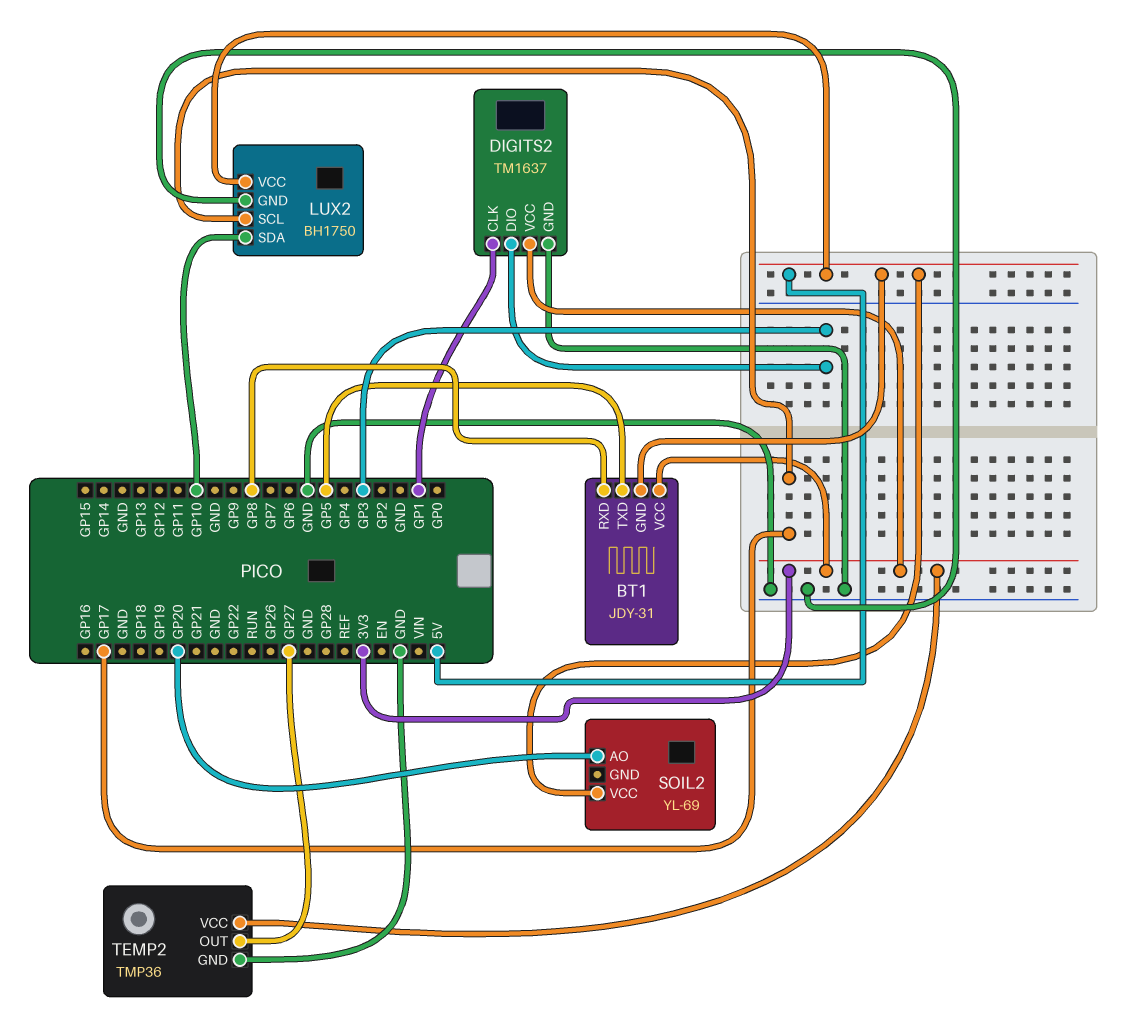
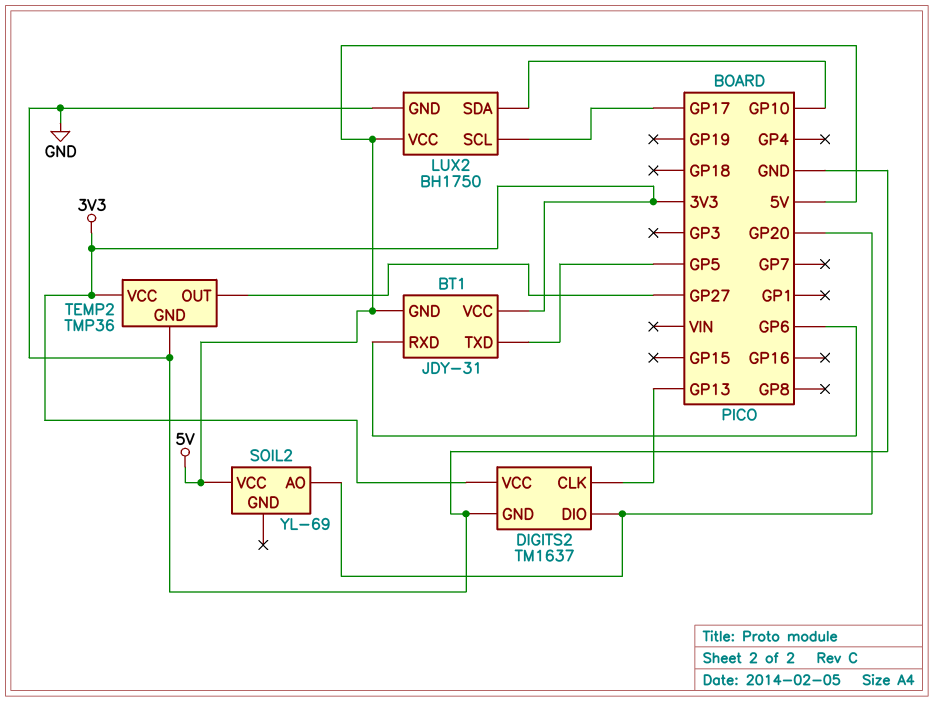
BT1 pin RXD: GP8 -> GP6
DIGITS2 pin CLK: GP1 -> GP13
DIGITS2 pin DIO: GP3 -> GP20

